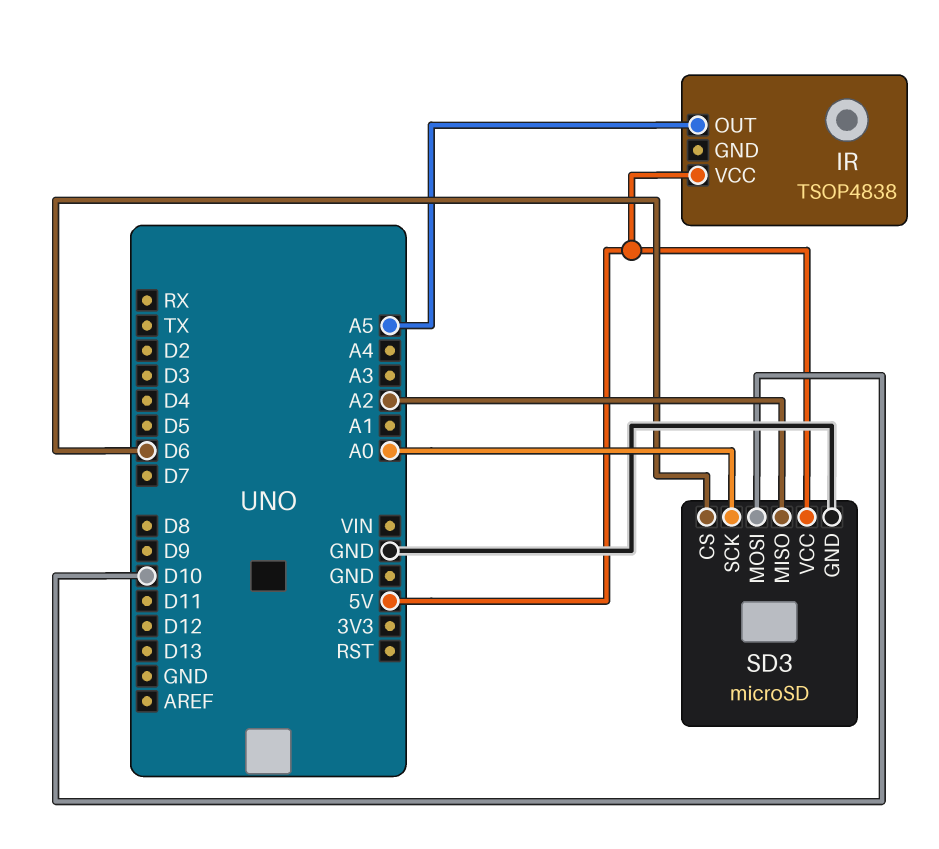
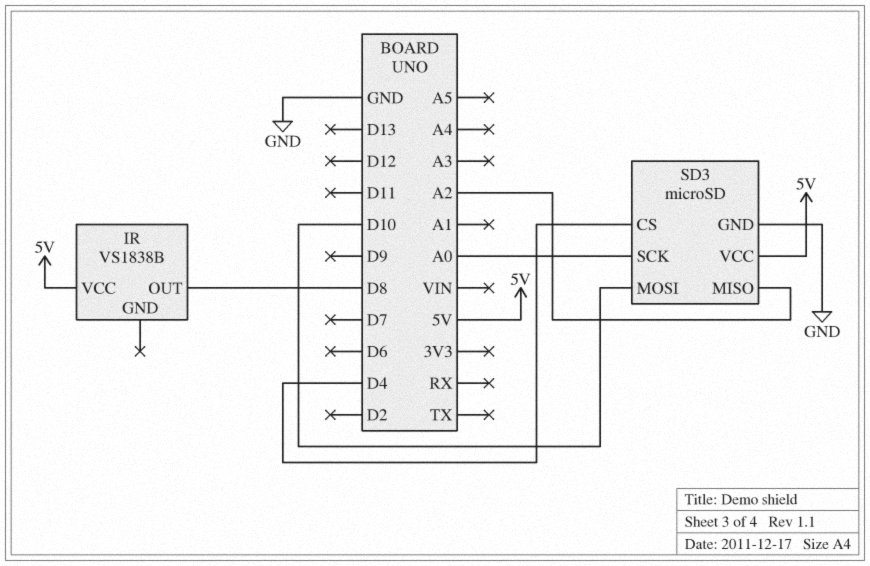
IR: TSOP4838 -> VS1838B
IR pin OUT: A5 -> D8
SD3 pin CS: D6 -> D4

